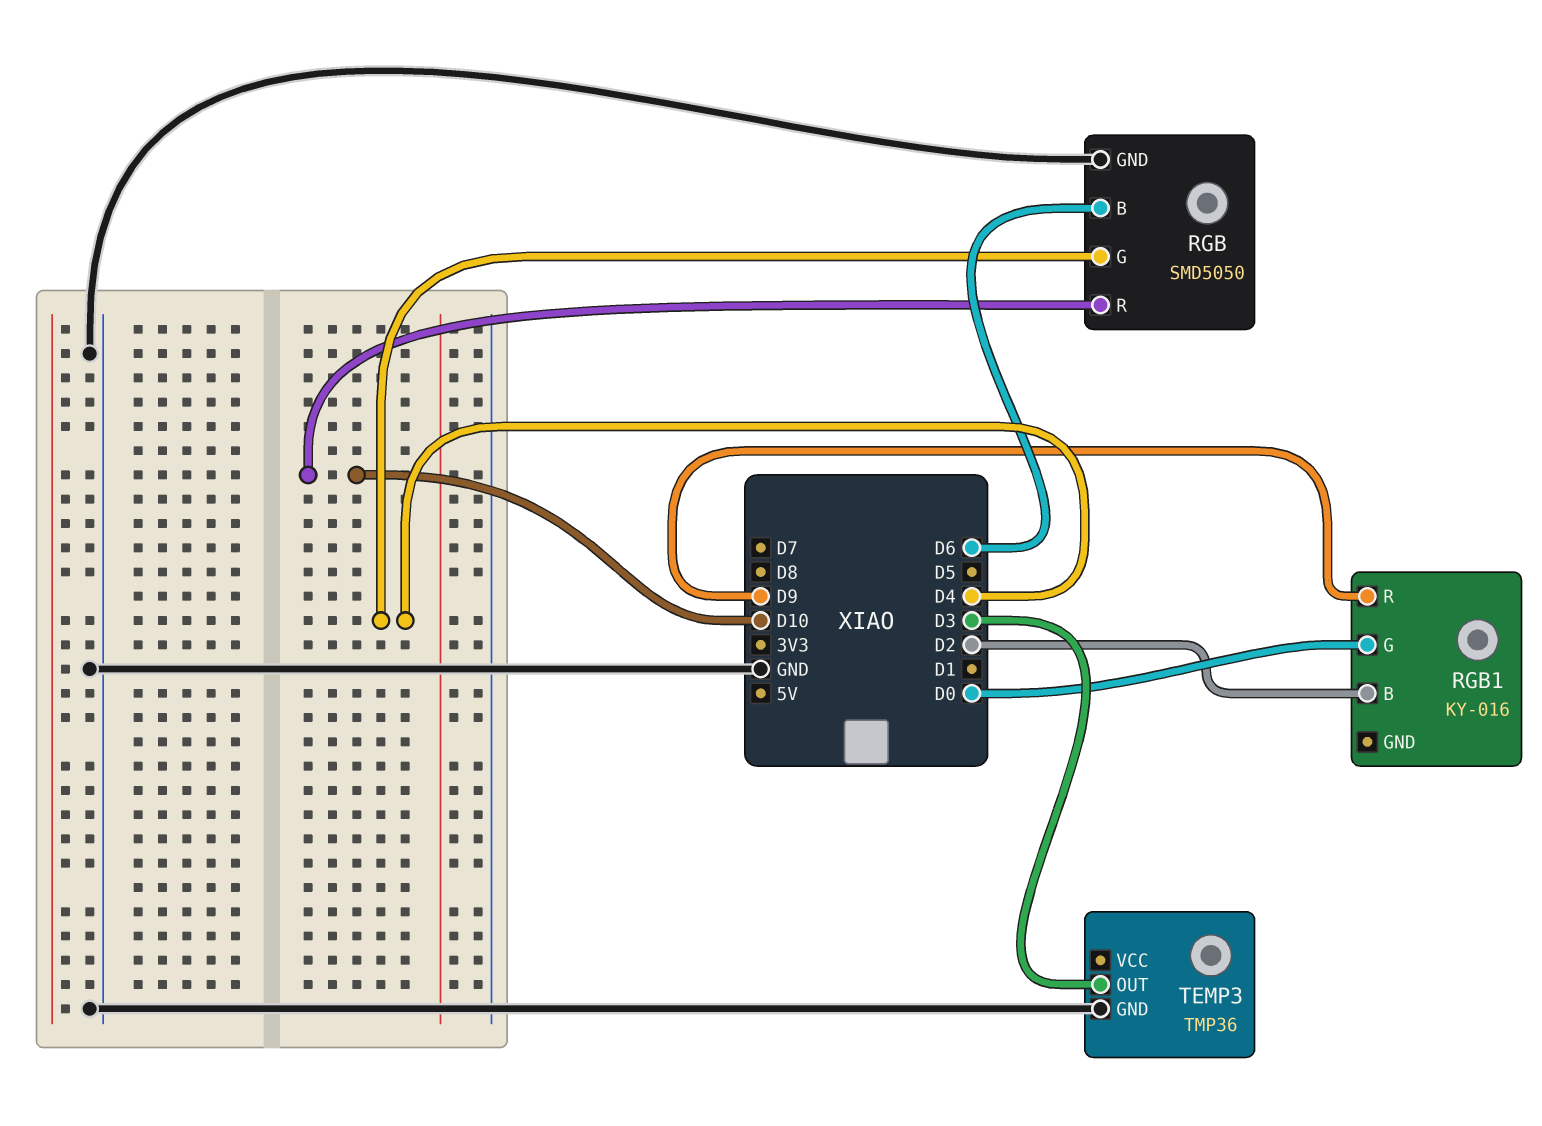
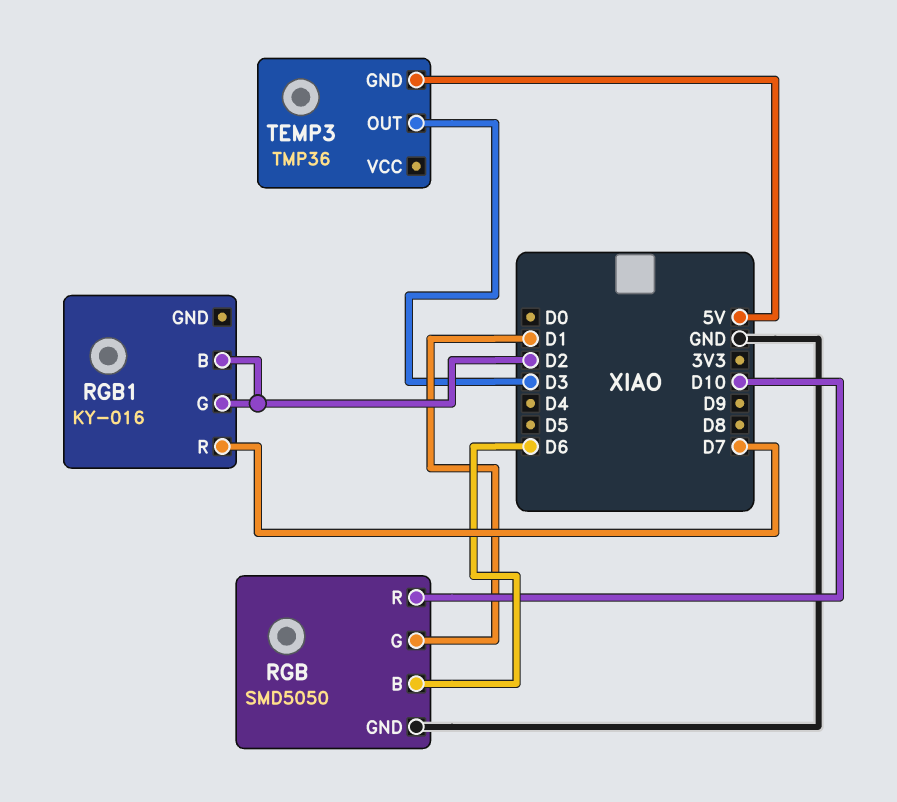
RGB pin G: D4 -> D1
RGB1 pin G: D0 -> D2
RGB1 pin R: D9 -> D7
TEMP3 pin GND: GND -> 5V

